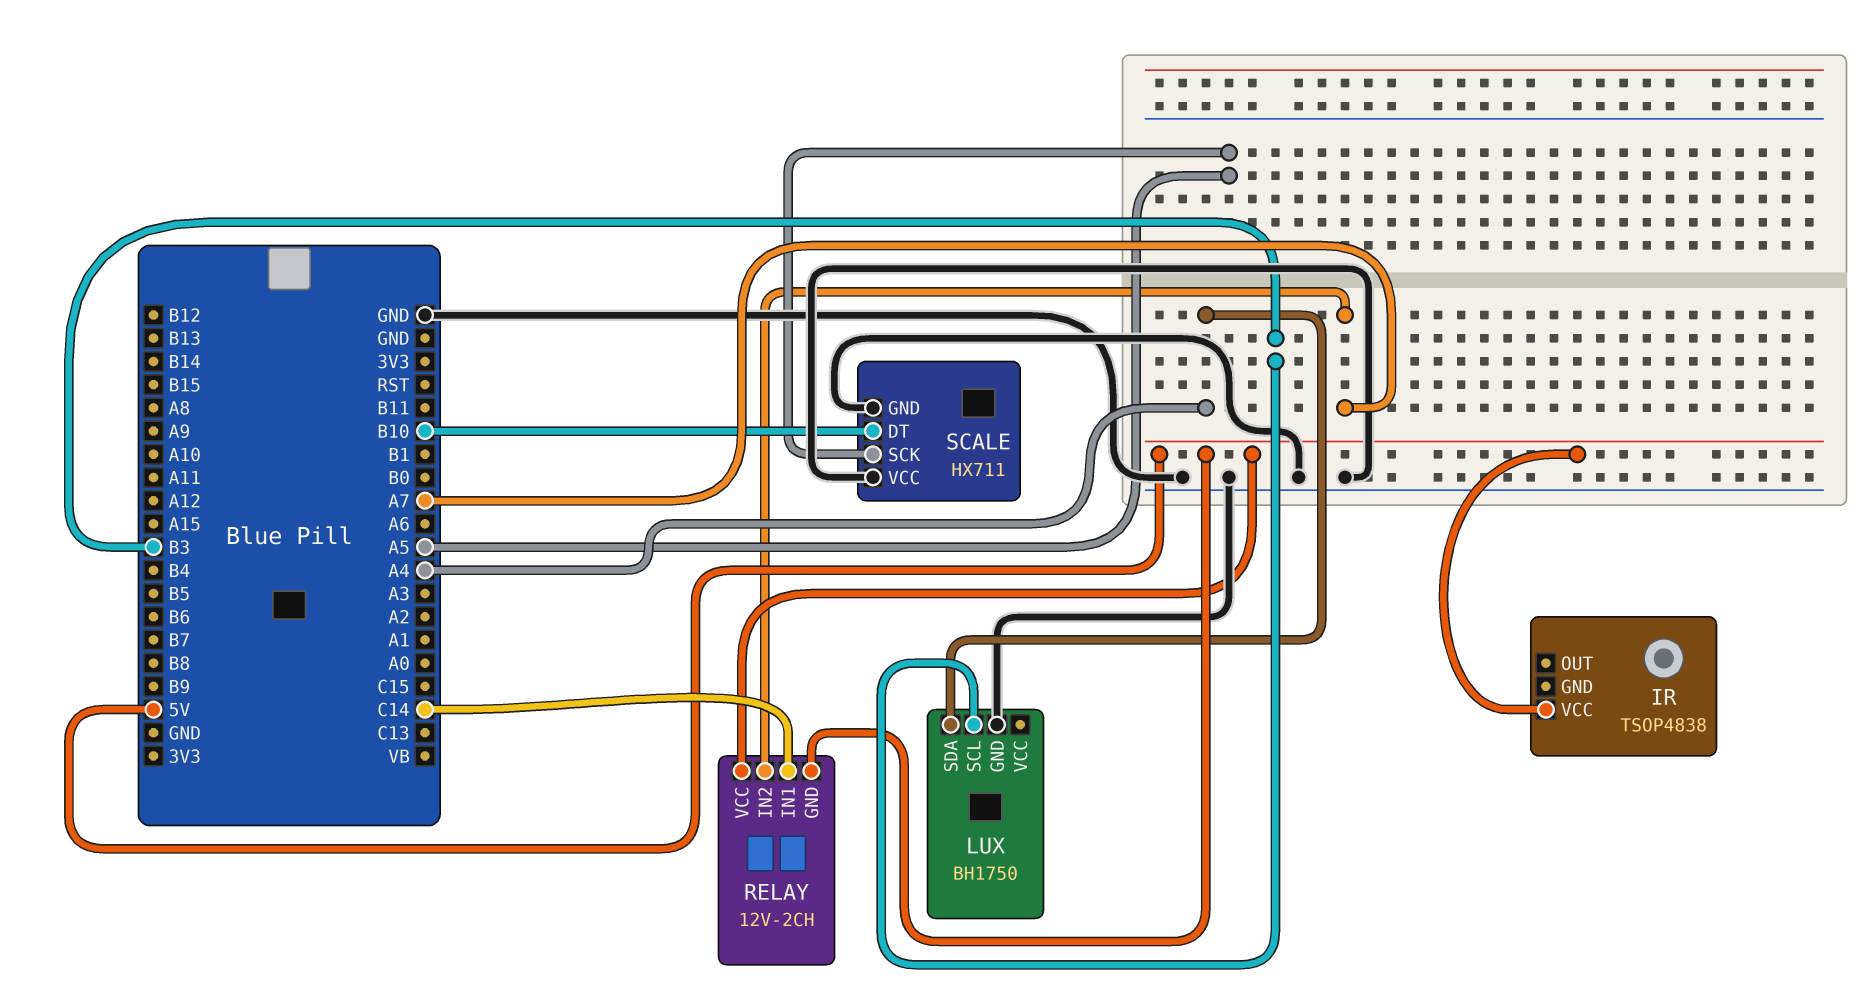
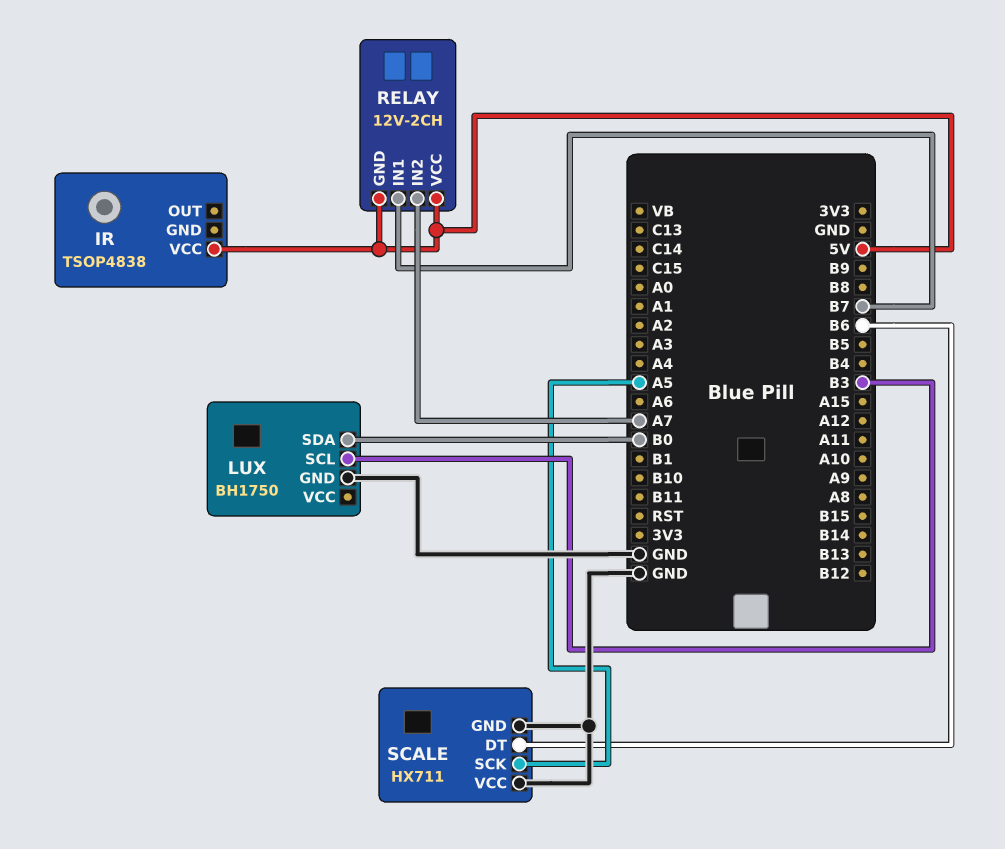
LUX pin SDA: A4 -> B0
RELAY pin IN1: C14 -> B7
SCALE pin DT: B10 -> B6

